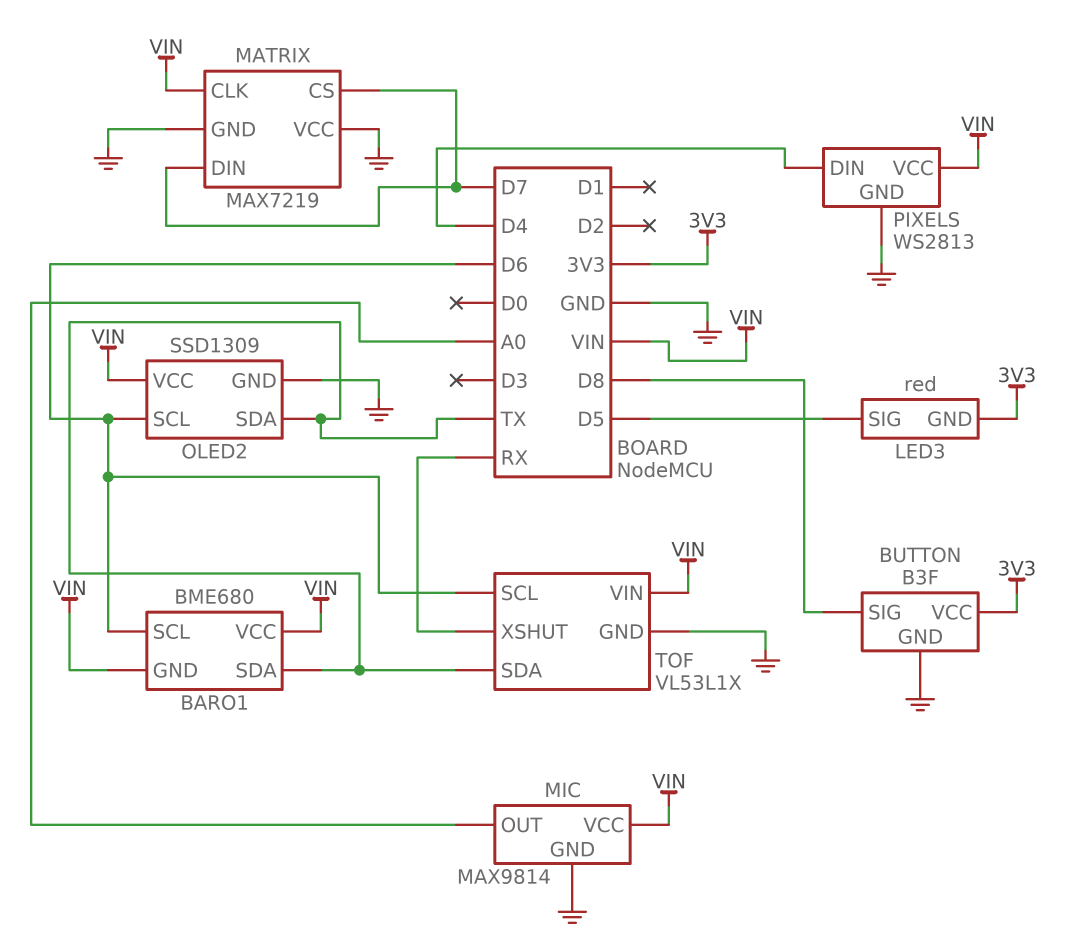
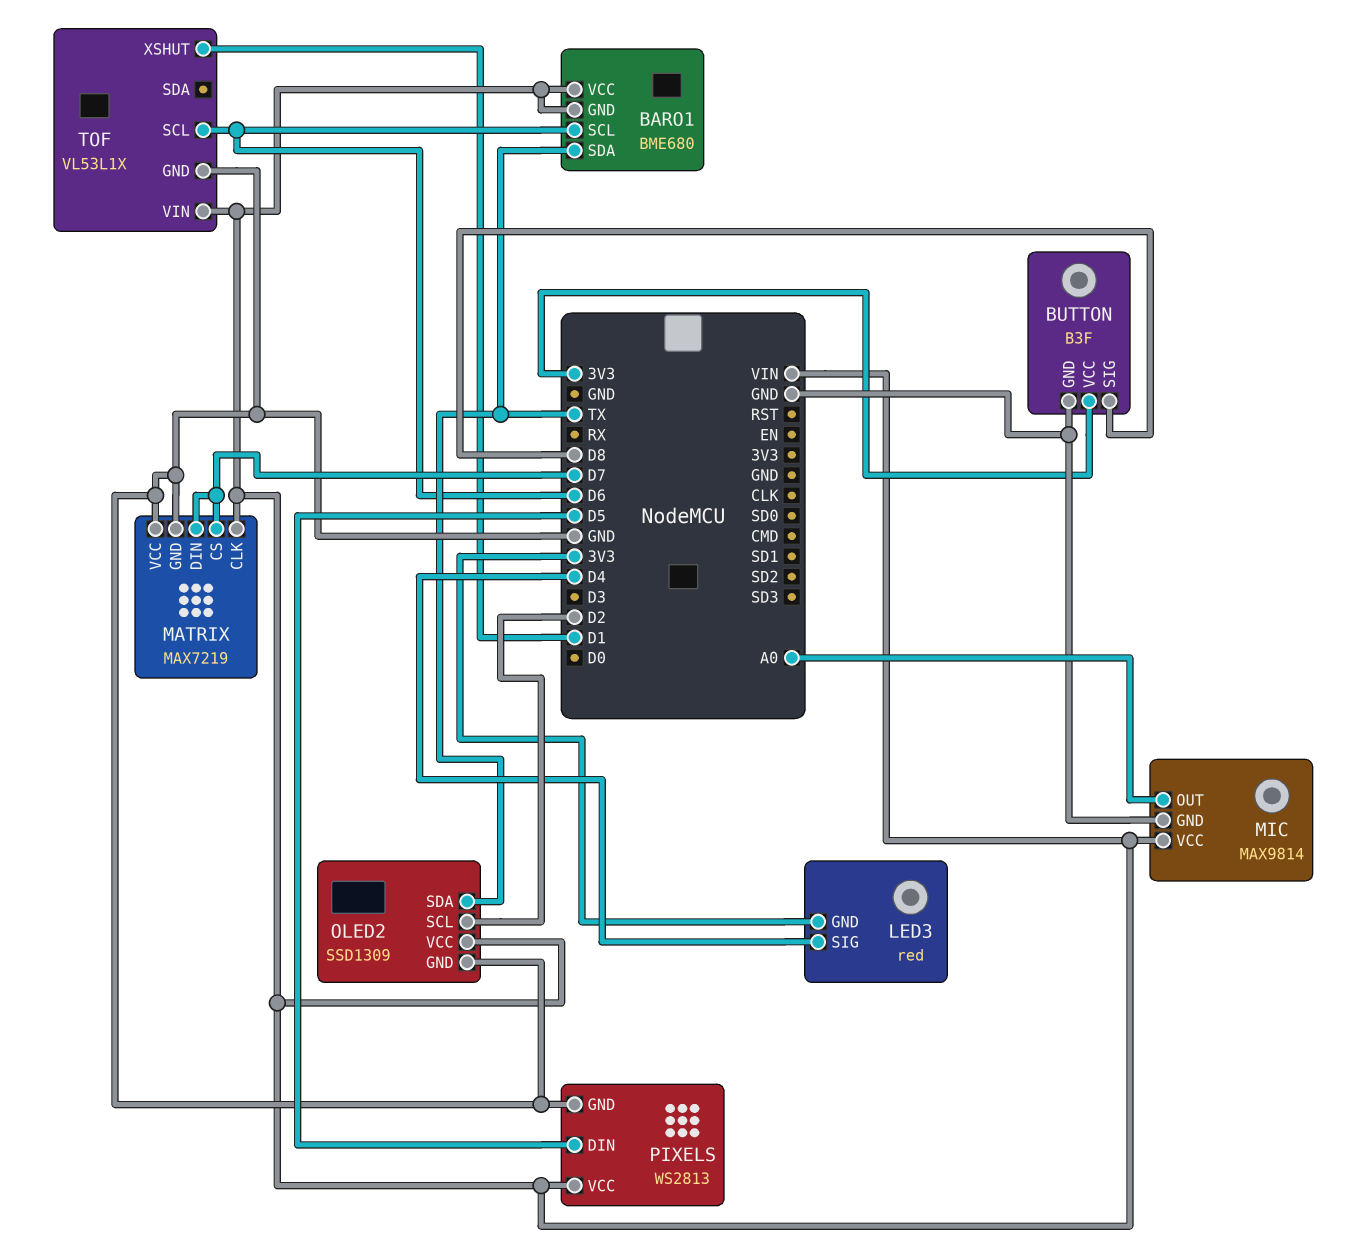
LED3 pin SIG: D5 -> D4
OLED2 pin SCL: D6 -> D2
PIXELS pin DIN: D4 -> D5
TOF pin SDA: TX -> none
TOF pin XSHUT: RX -> D1

